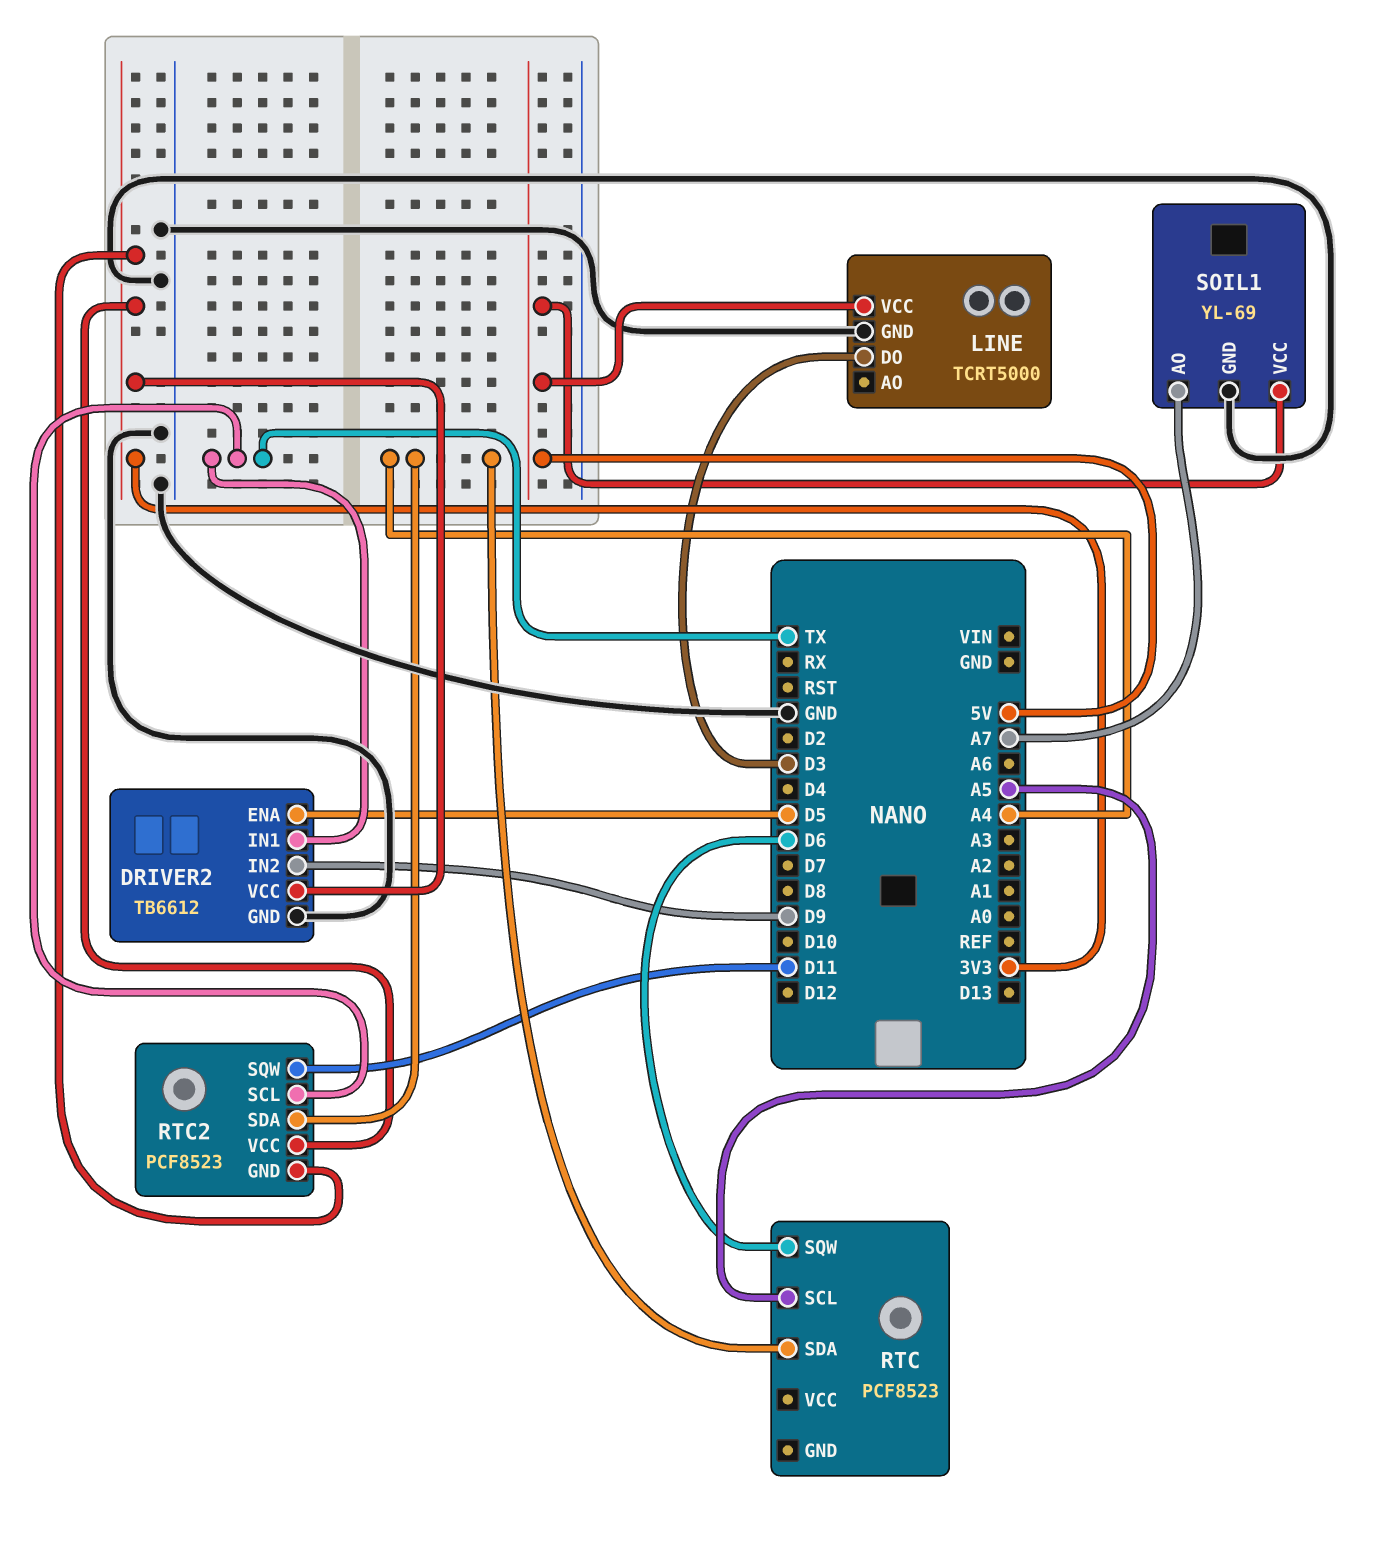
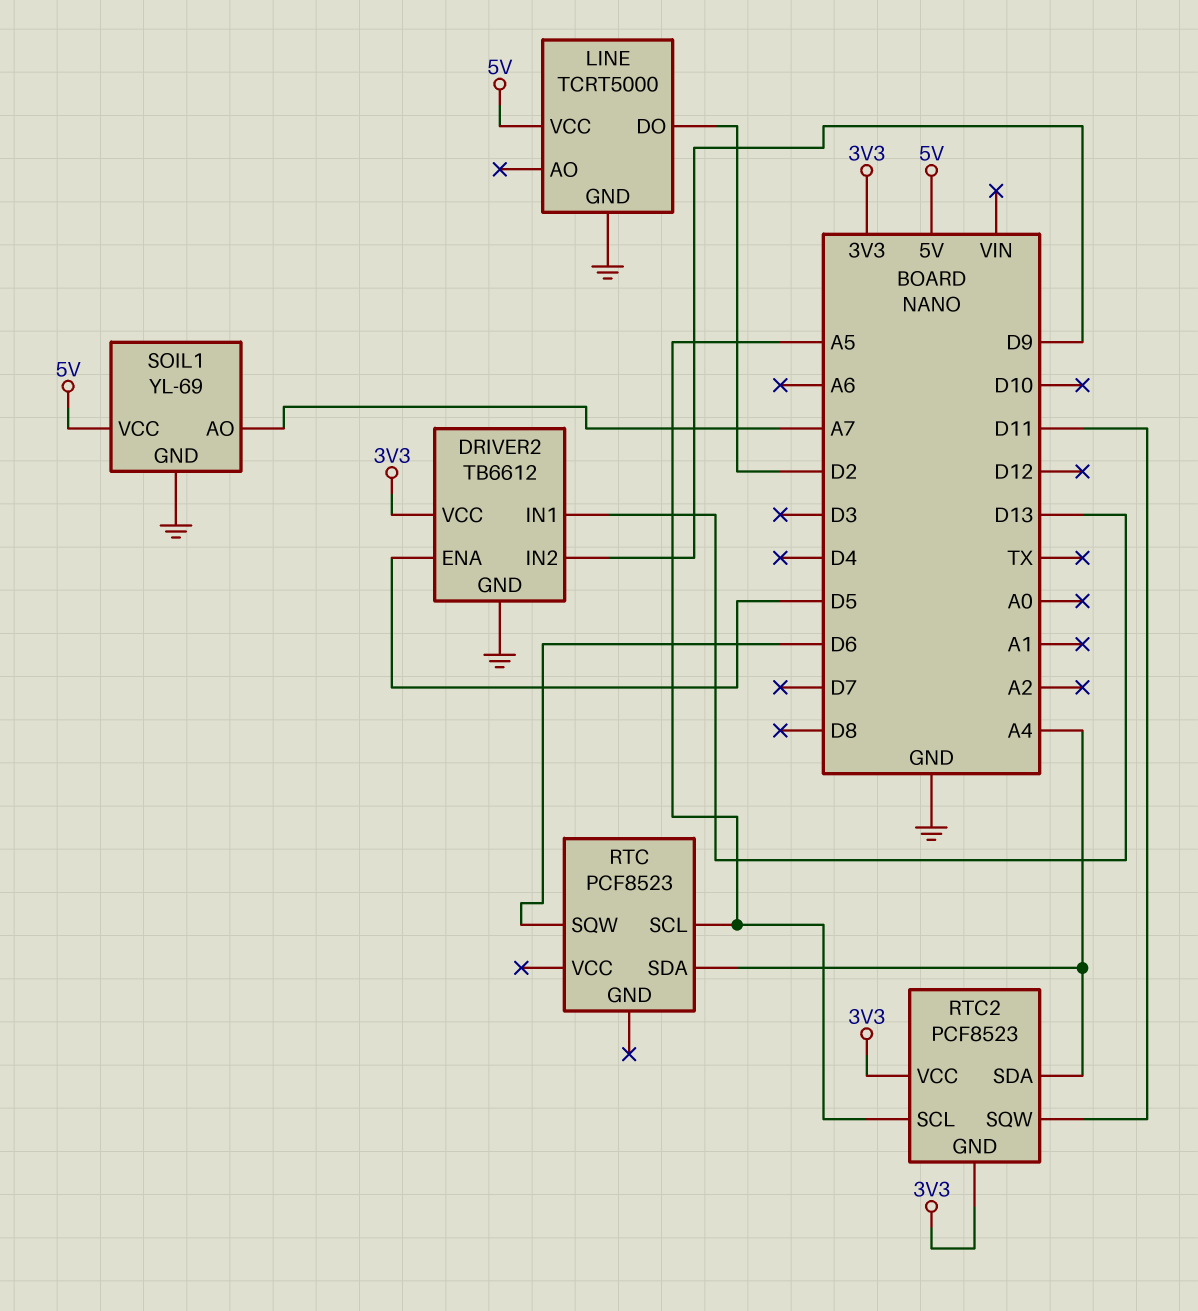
DRIVER2 pin IN1: TX -> D13
LINE pin DO: D3 -> D2
RTC2 pin SCL: TX -> A5

